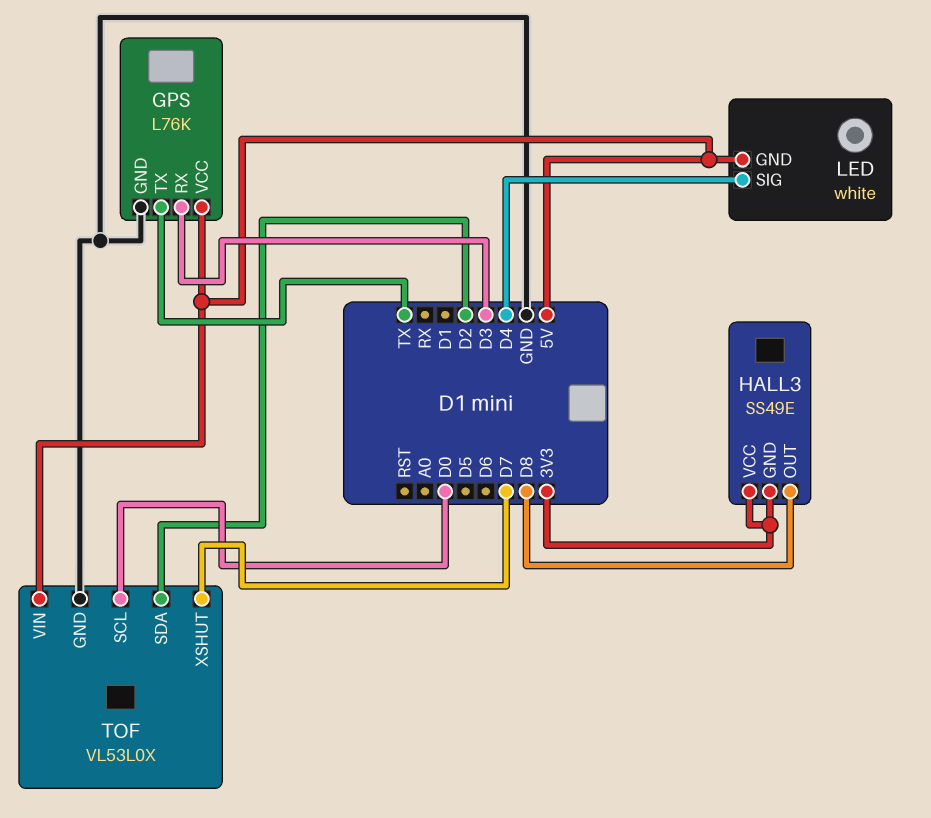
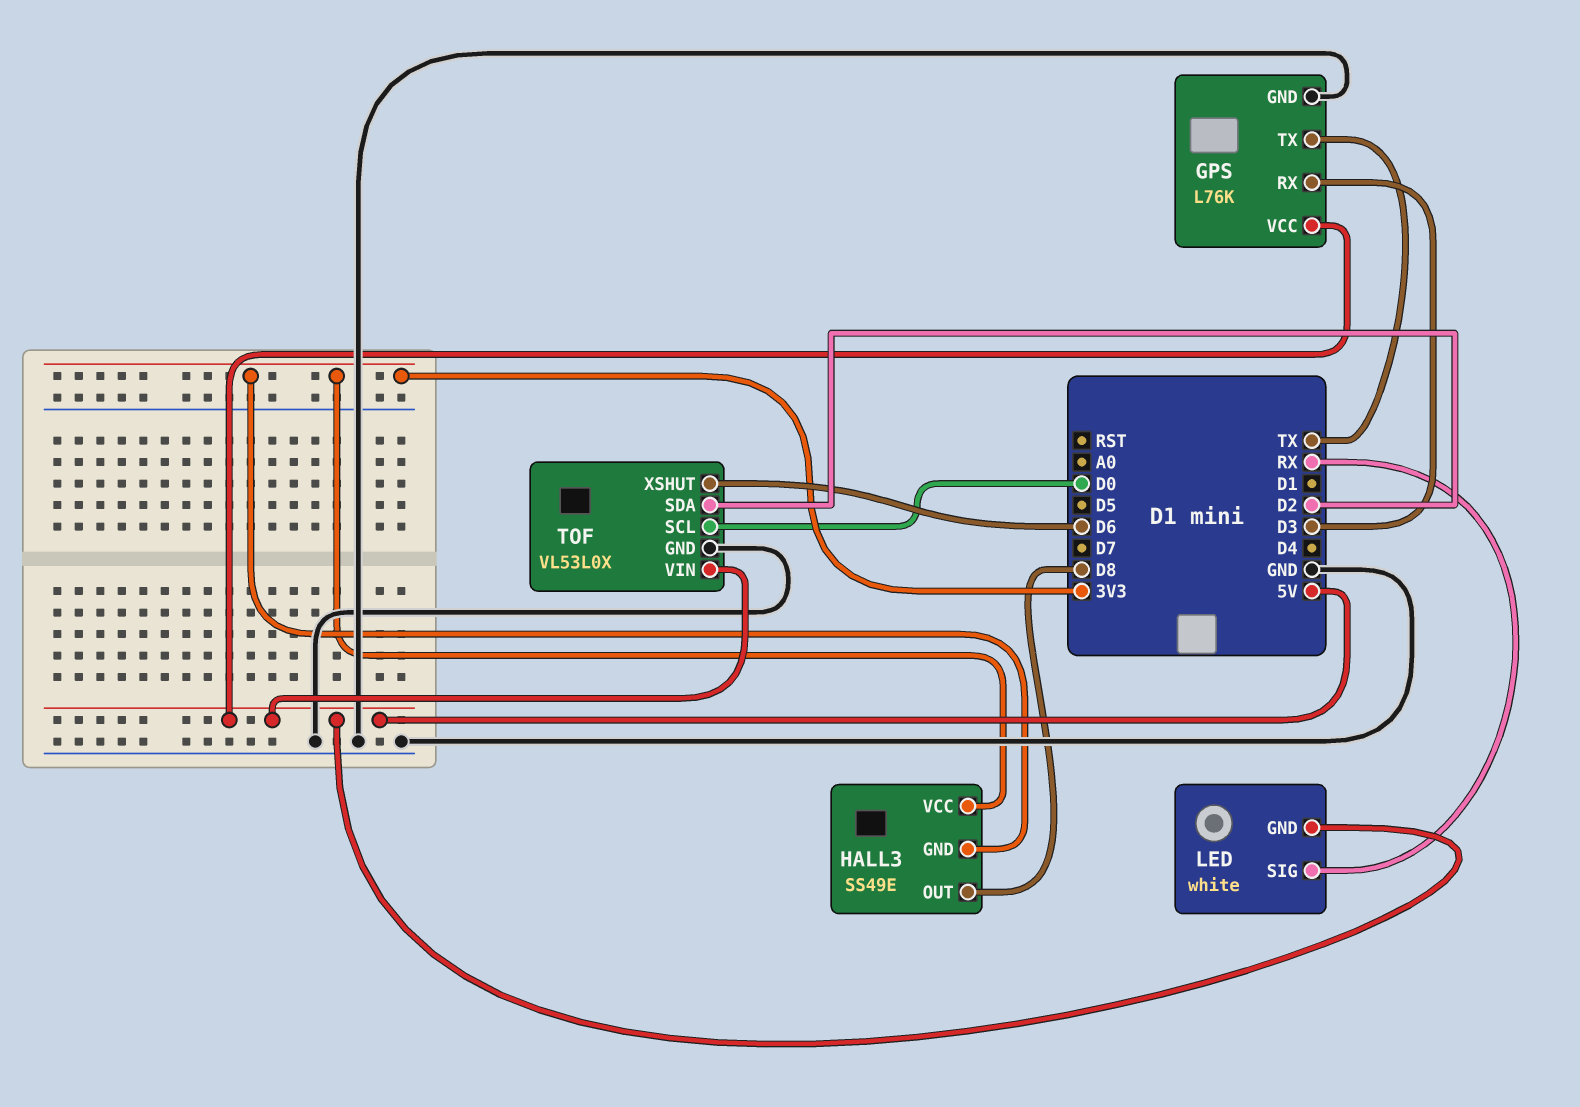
LED pin SIG: D4 -> RX
TOF pin XSHUT: D7 -> D6

